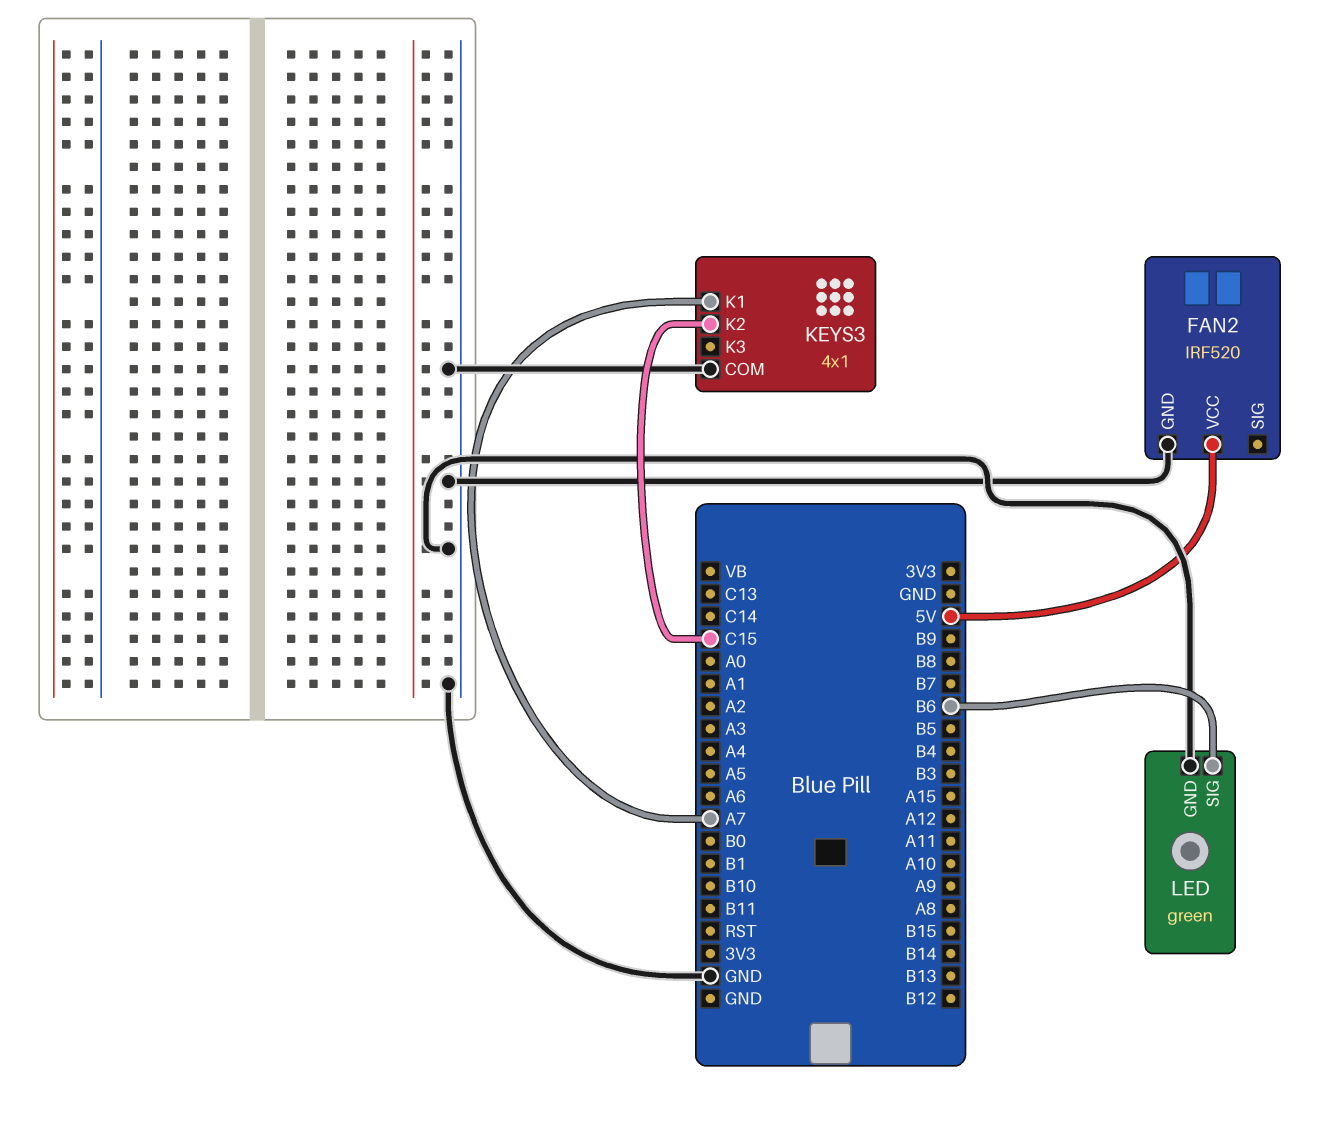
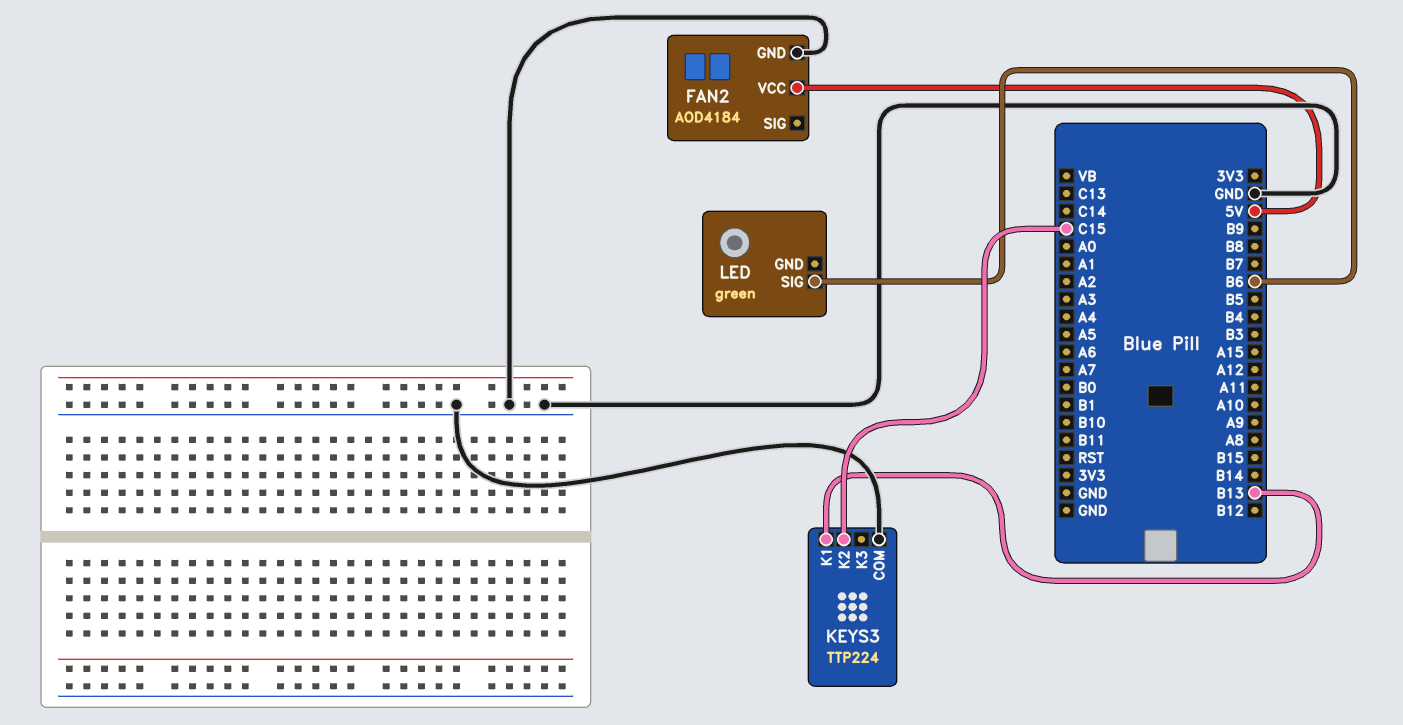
FAN2: IRF520 -> AOD4184
KEYS3: 4x1 -> TTP224
KEYS3 pin K1: A7 -> B13
LED pin GND: GND -> none

